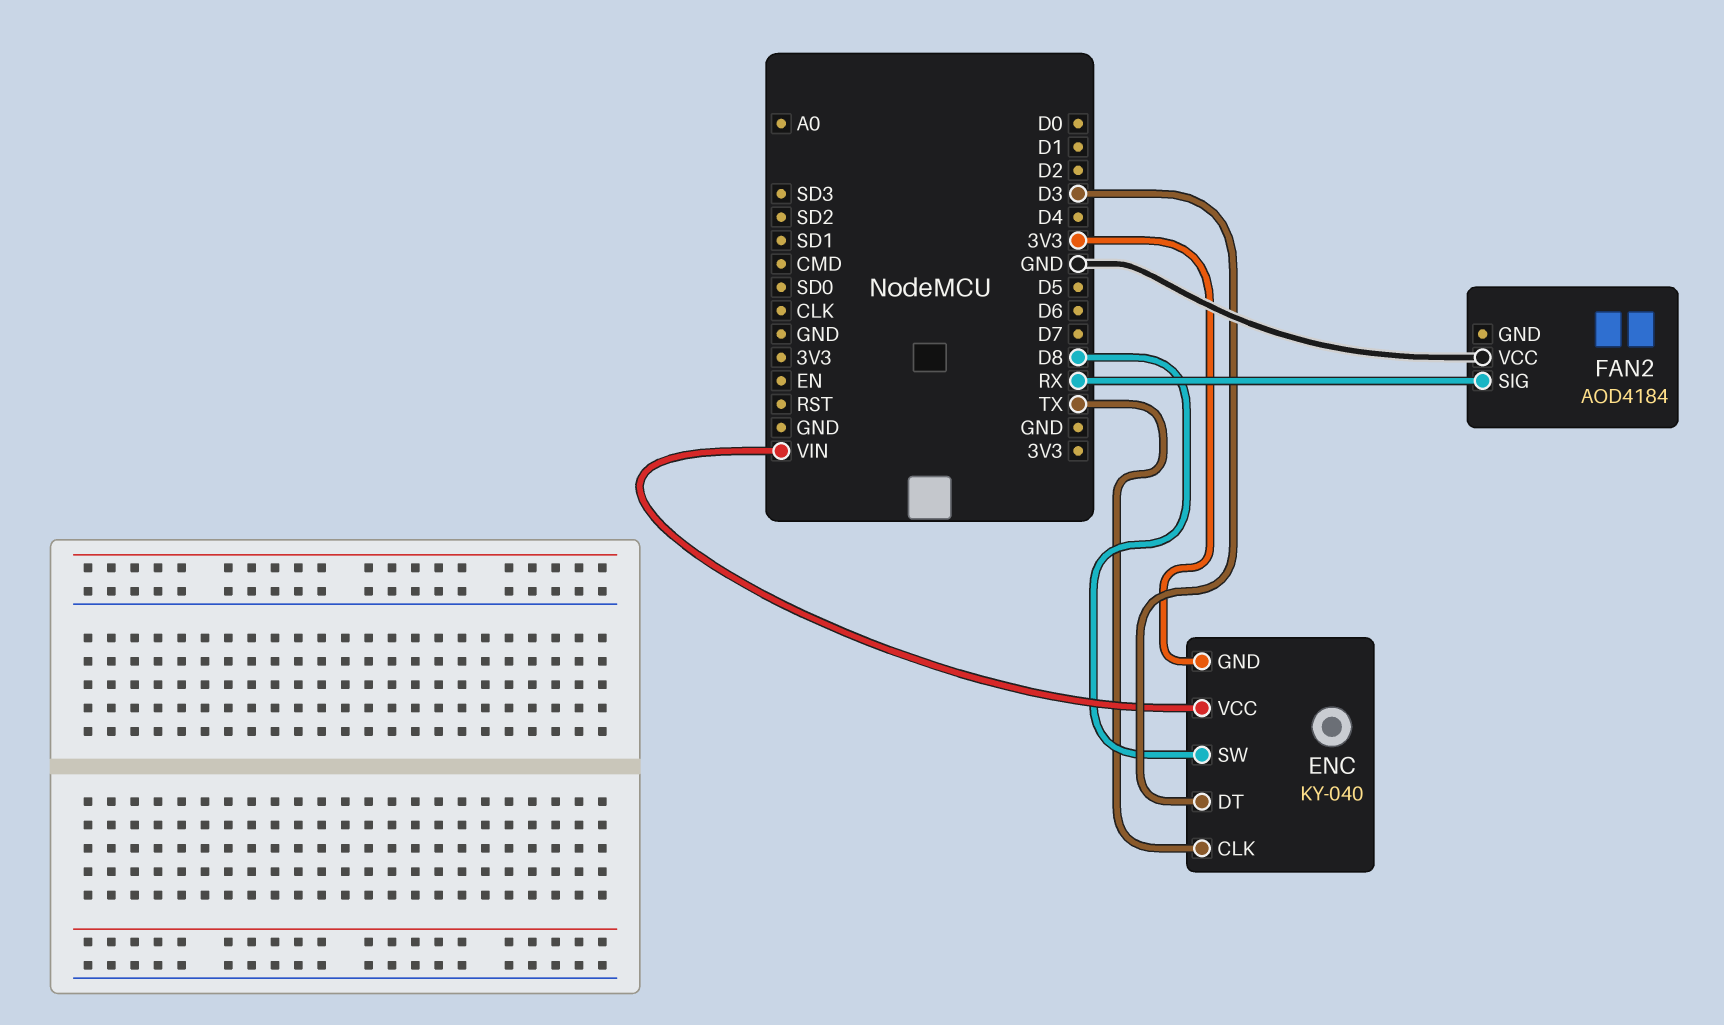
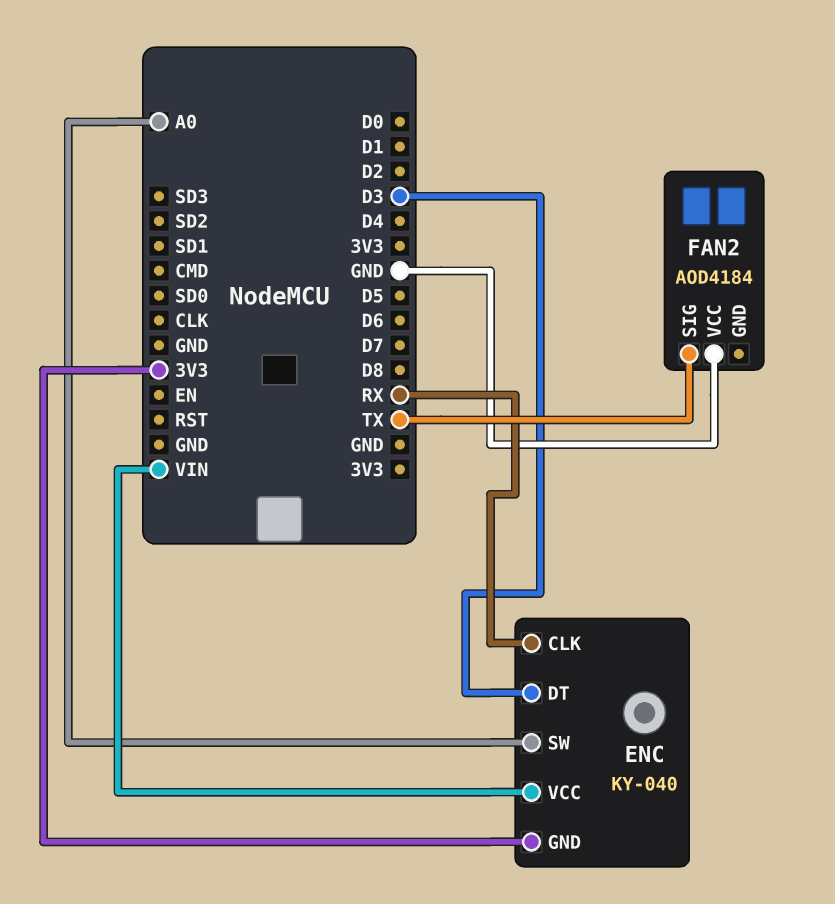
ENC pin CLK: TX -> RX
ENC pin SW: D8 -> A0
FAN2 pin SIG: RX -> TX

